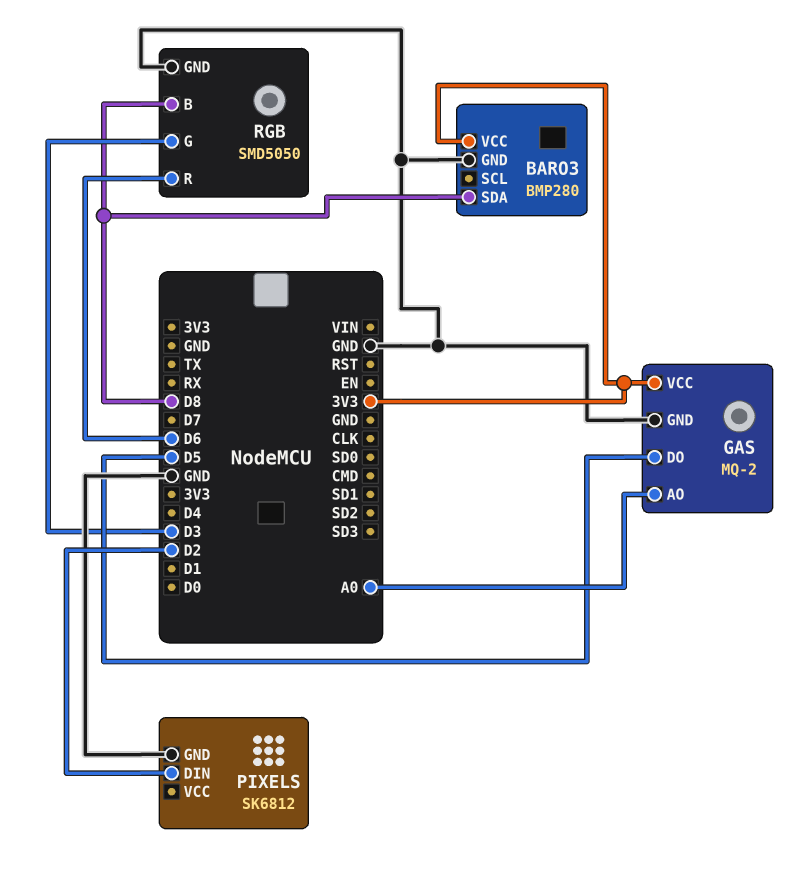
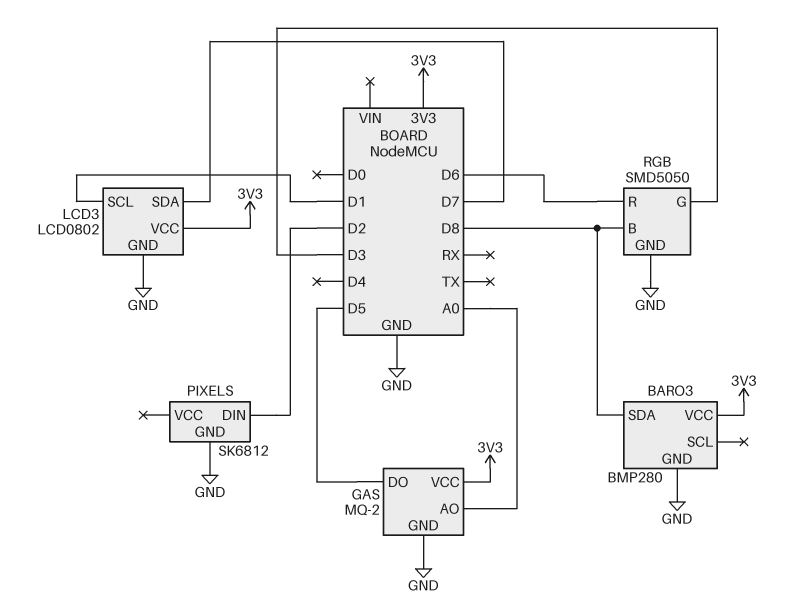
LCD3: none -> LCD0802
LCD3 pin GND: none -> GND
LCD3 pin SCL: none -> D1
LCD3 pin SDA: none -> D7
LCD3 pin VCC: none -> 3V3

